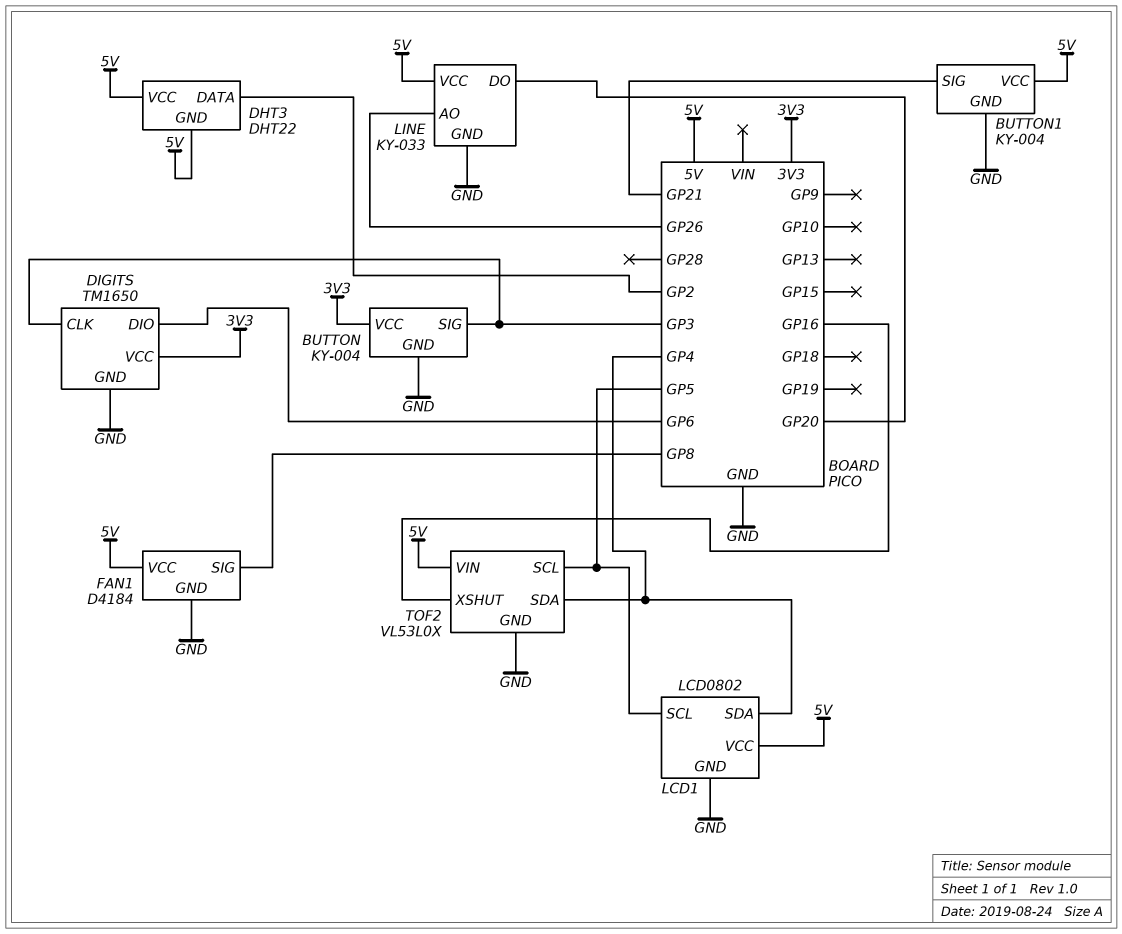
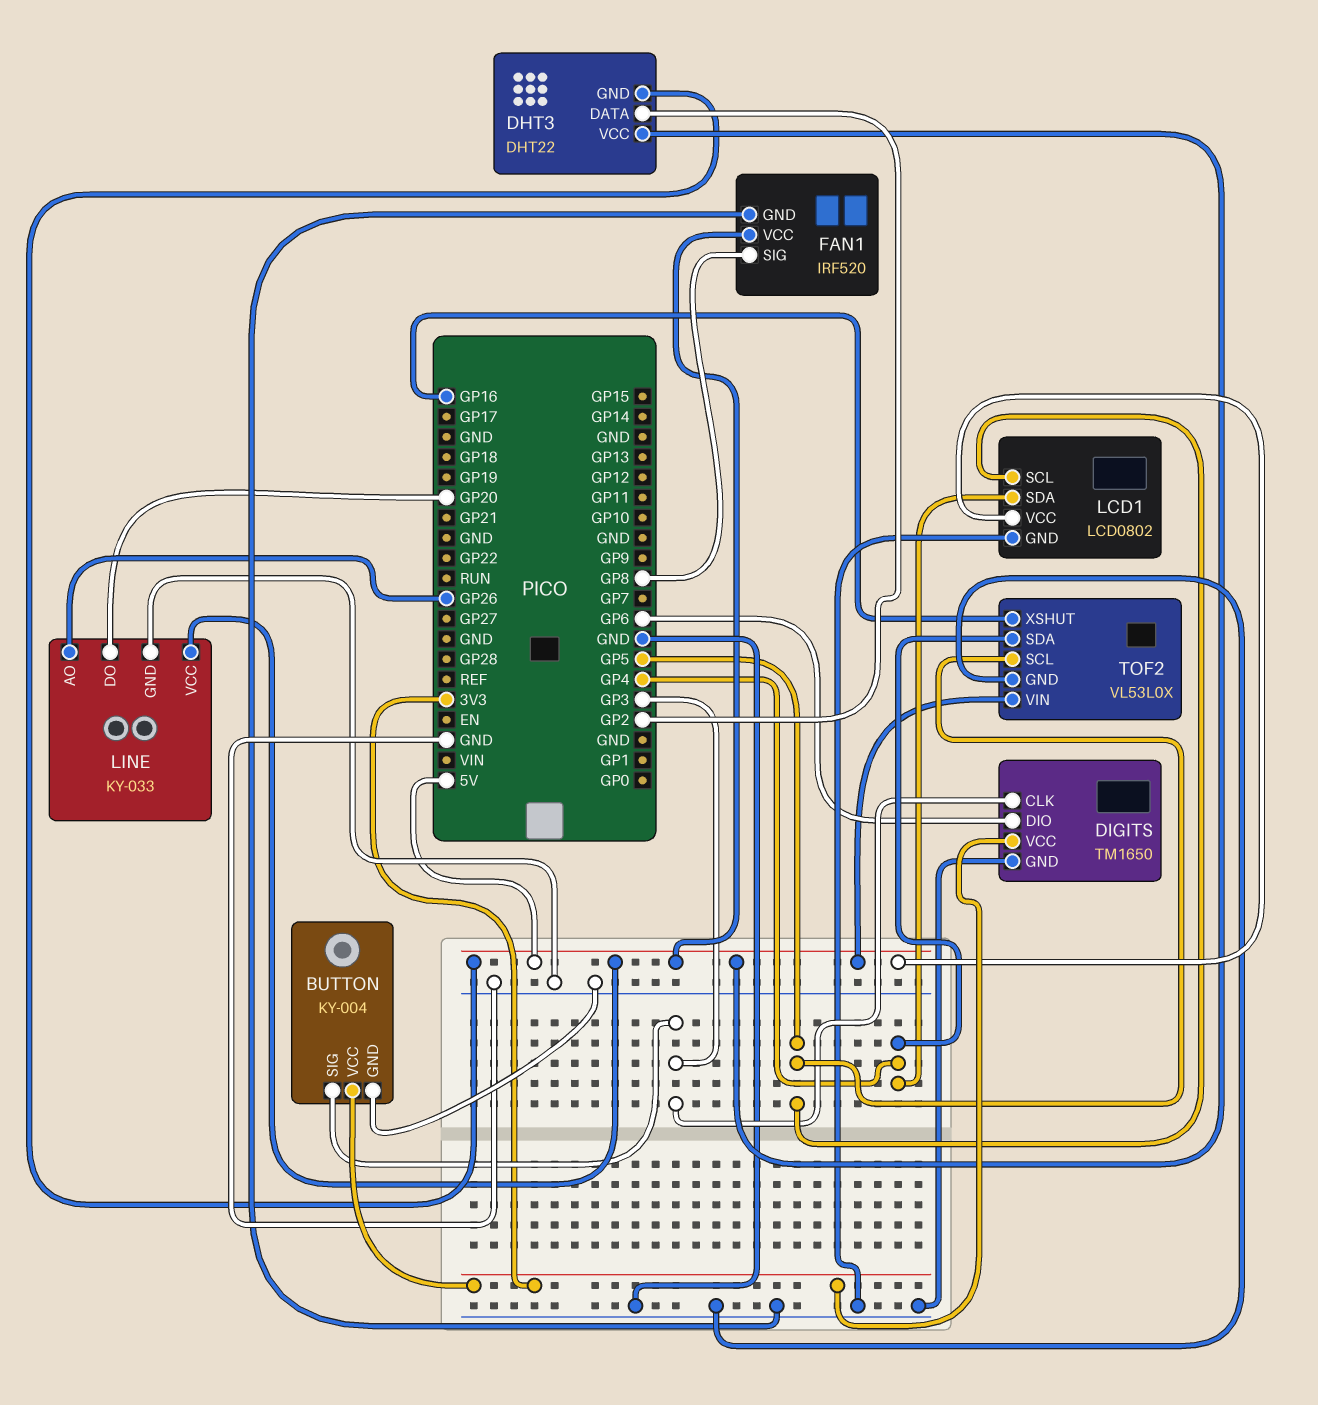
BUTTON1: KY-004 -> none
BUTTON1 pin GND: GND -> none
BUTTON1 pin SIG: GP21 -> none
BUTTON1 pin VCC: 5V -> none
FAN1: D4184 -> IRF520

